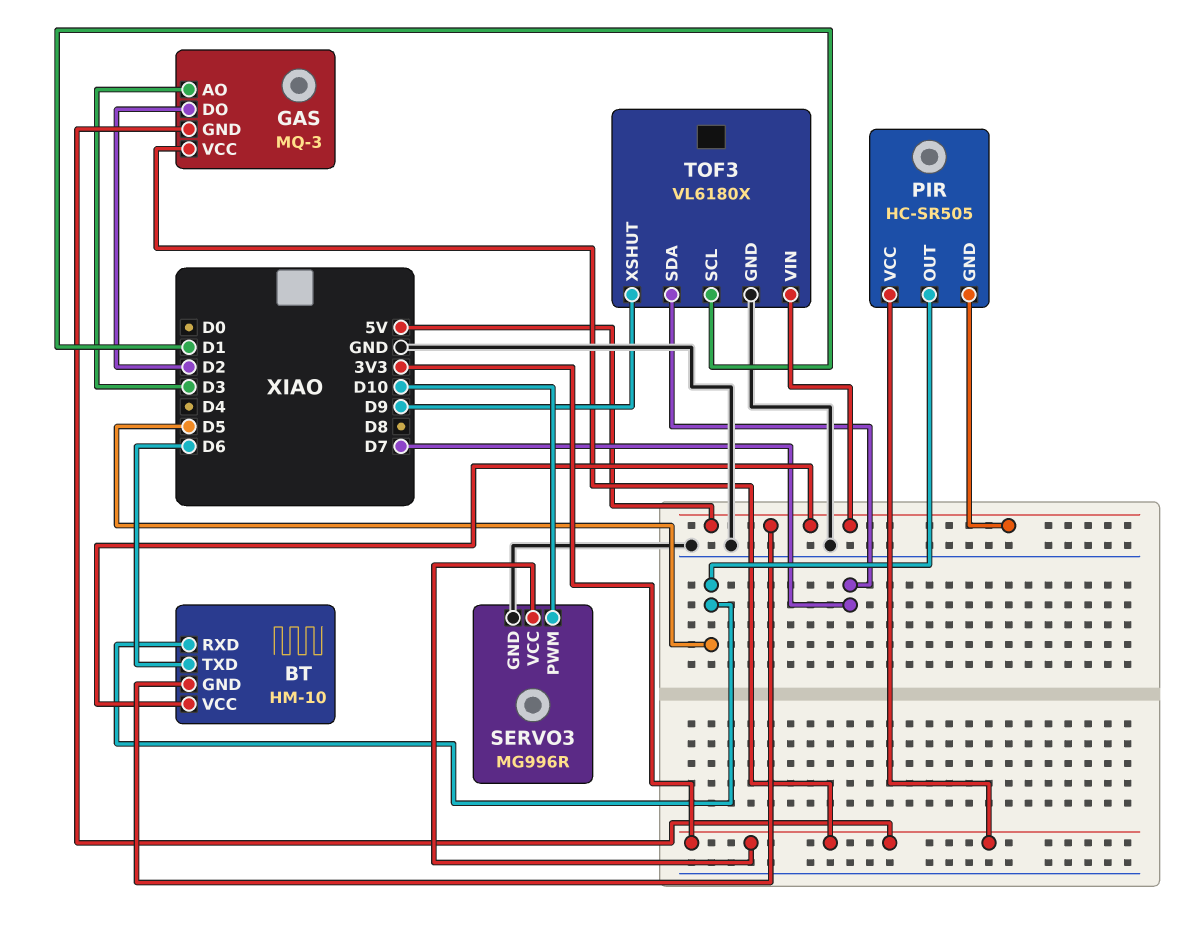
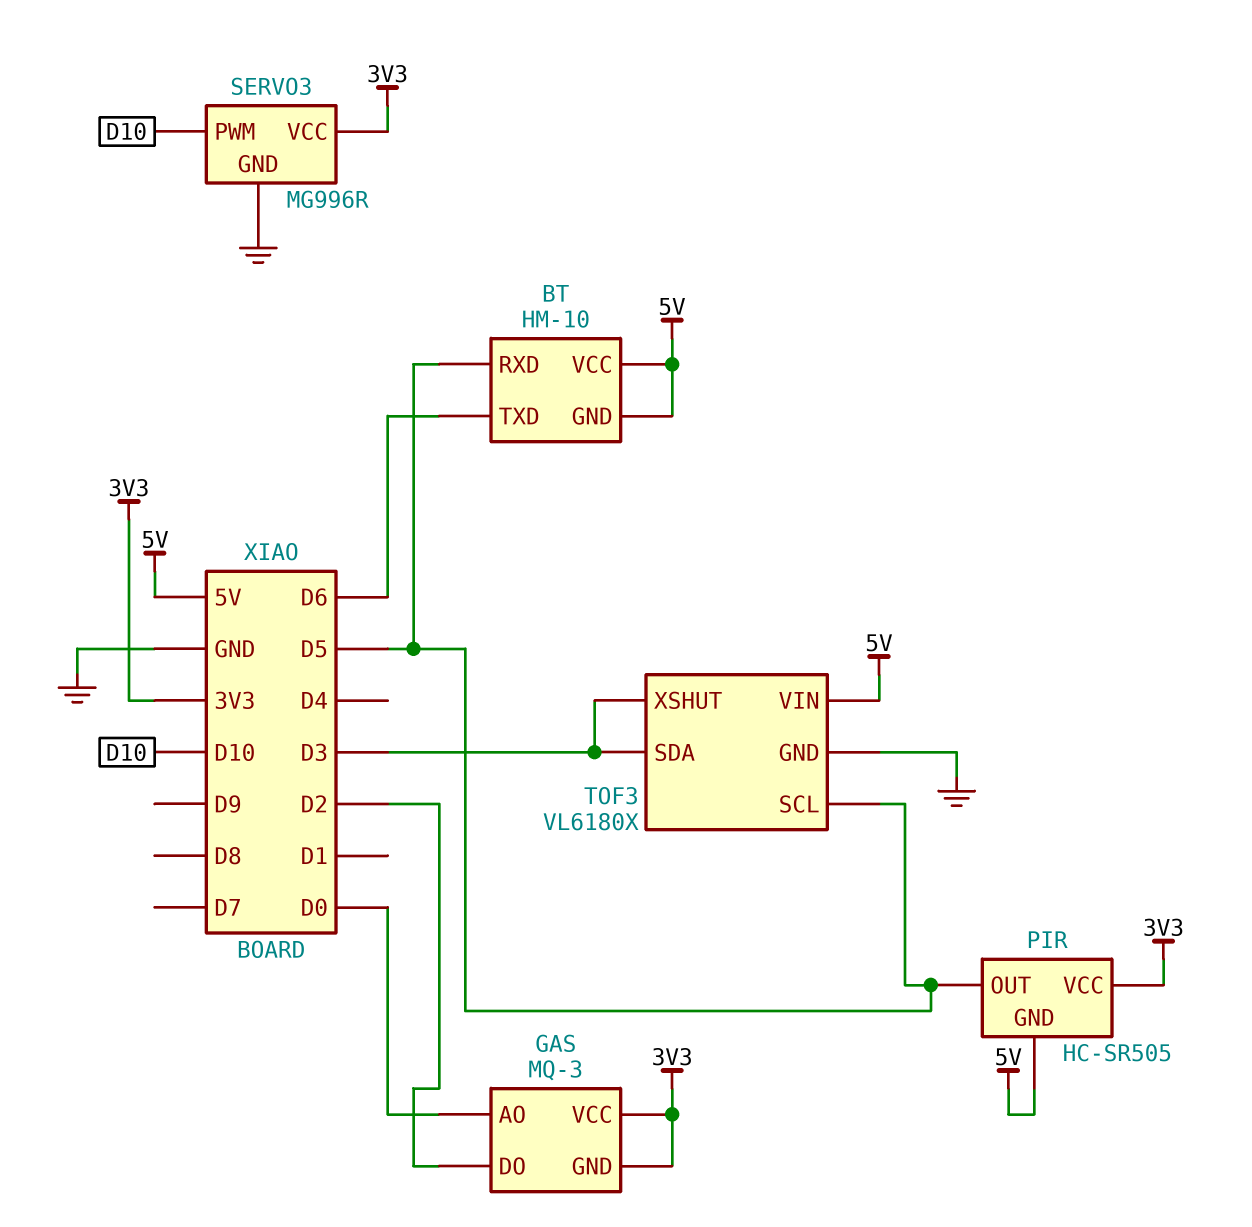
GAS pin AO: D3 -> D0
TOF3 pin SCL: D1 -> D5
TOF3 pin SDA: D7 -> D3
TOF3 pin XSHUT: D9 -> D3

